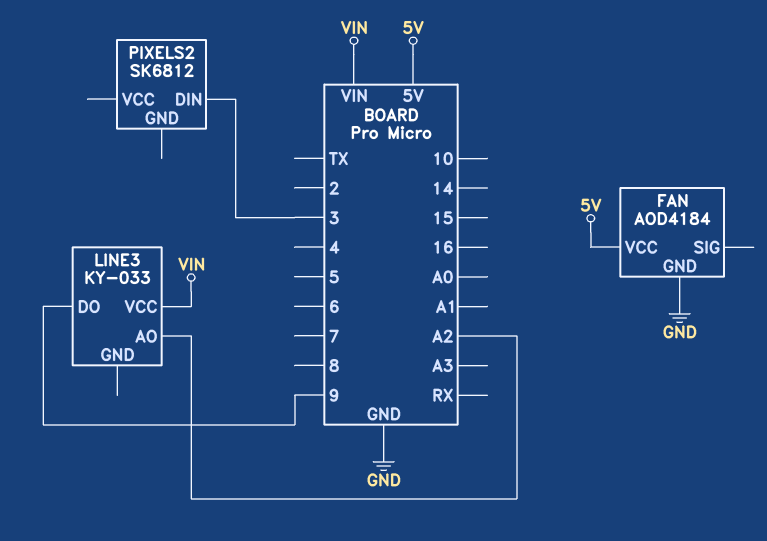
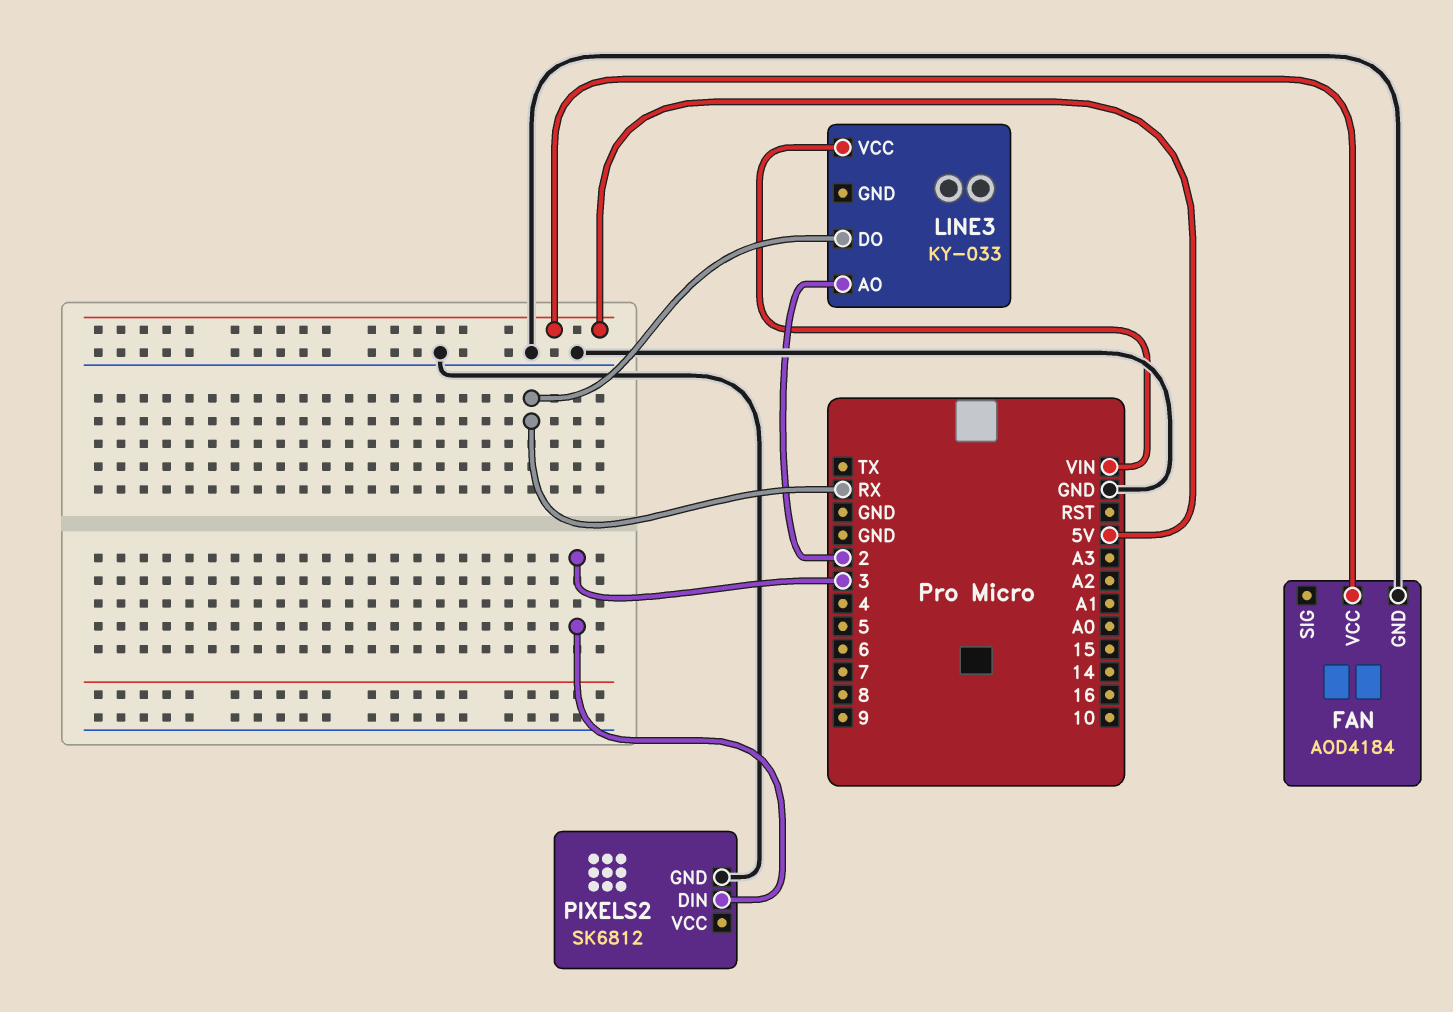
LINE3 pin AO: A2 -> 2
LINE3 pin DO: 9 -> RX
PIXELS2 pin GND: none -> GND

